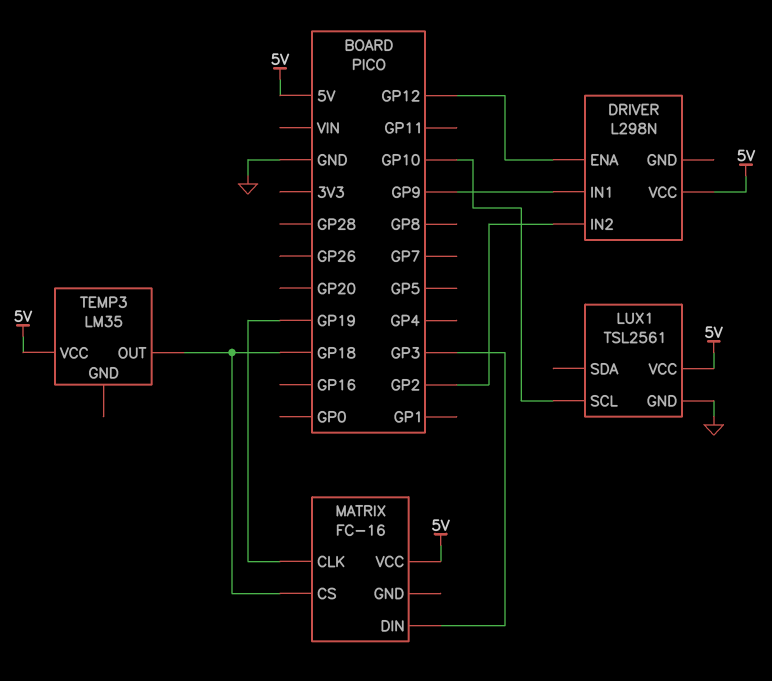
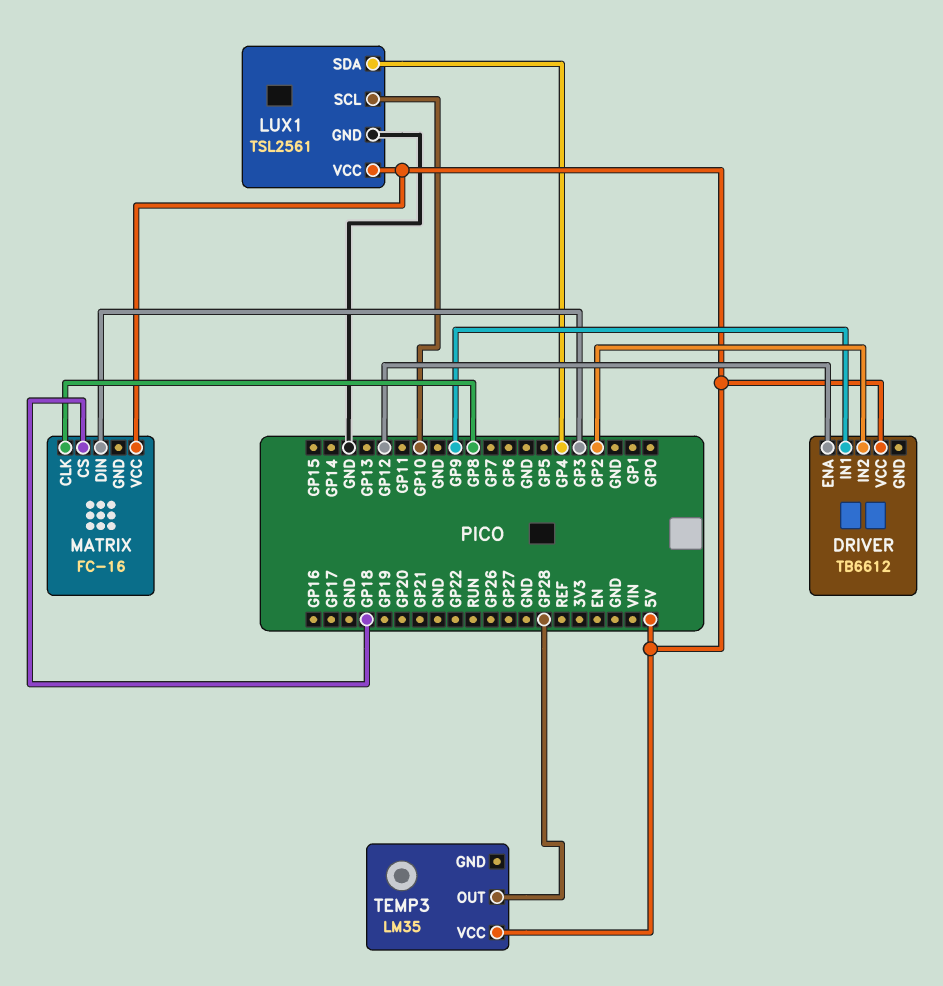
DRIVER: L298N -> TB6612
LUX1 pin SDA: none -> GP4
MATRIX pin CLK: GP19 -> GP8
TEMP3 pin OUT: GP18 -> GP28

